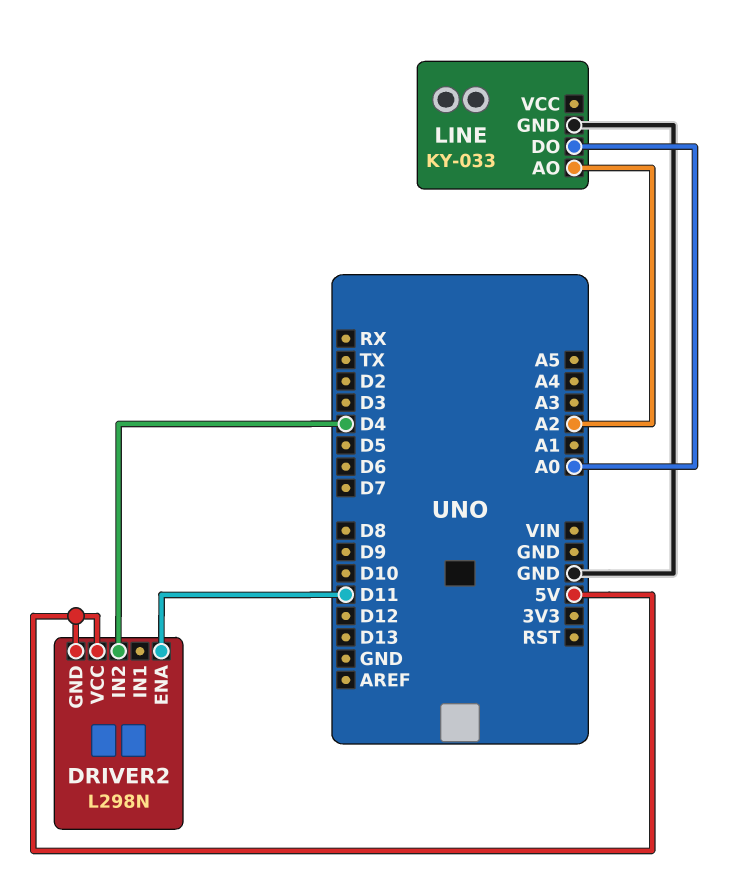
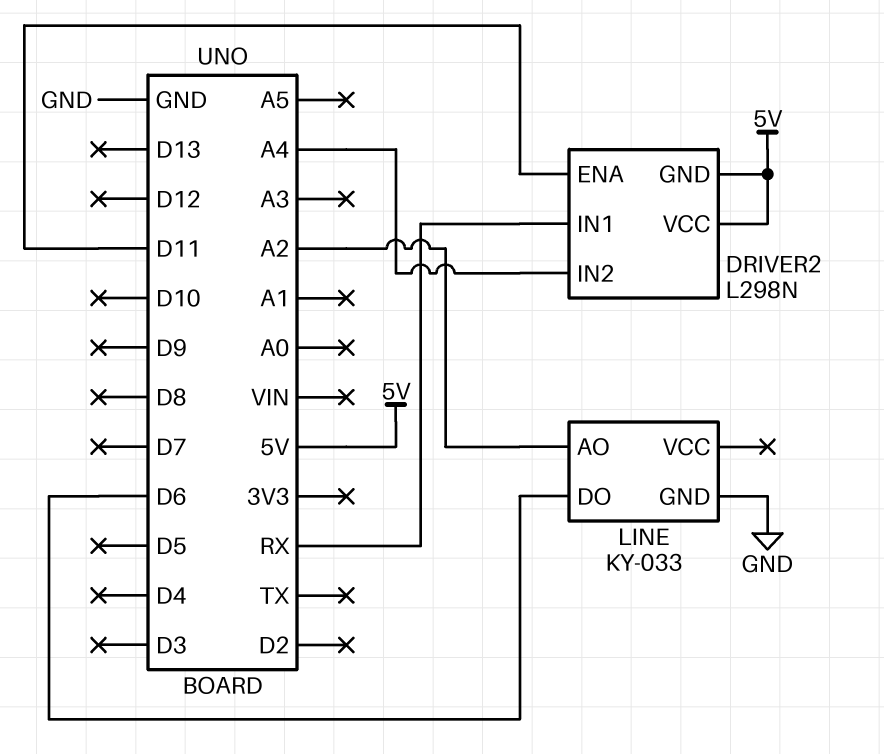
DRIVER2 pin IN1: none -> RX
DRIVER2 pin IN2: D4 -> A4
LINE pin DO: A0 -> D6

